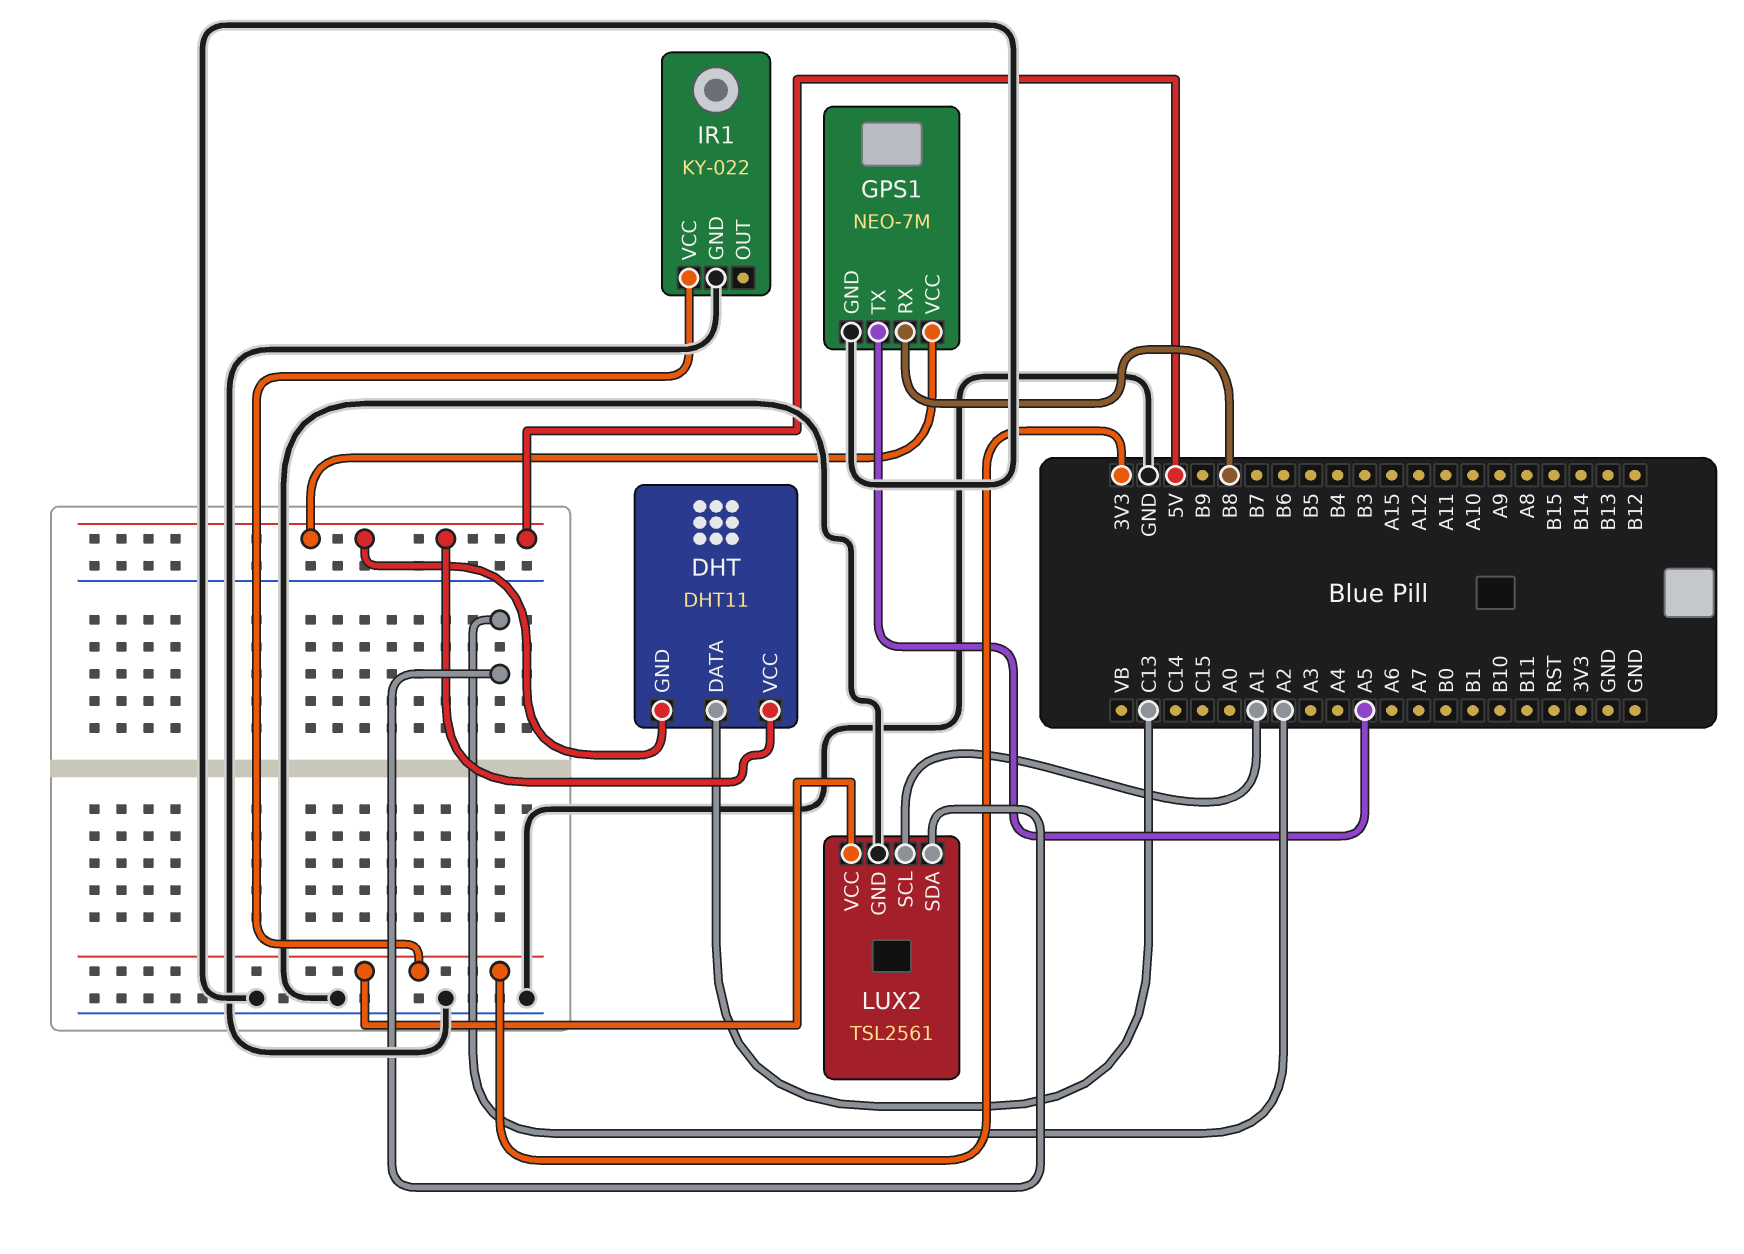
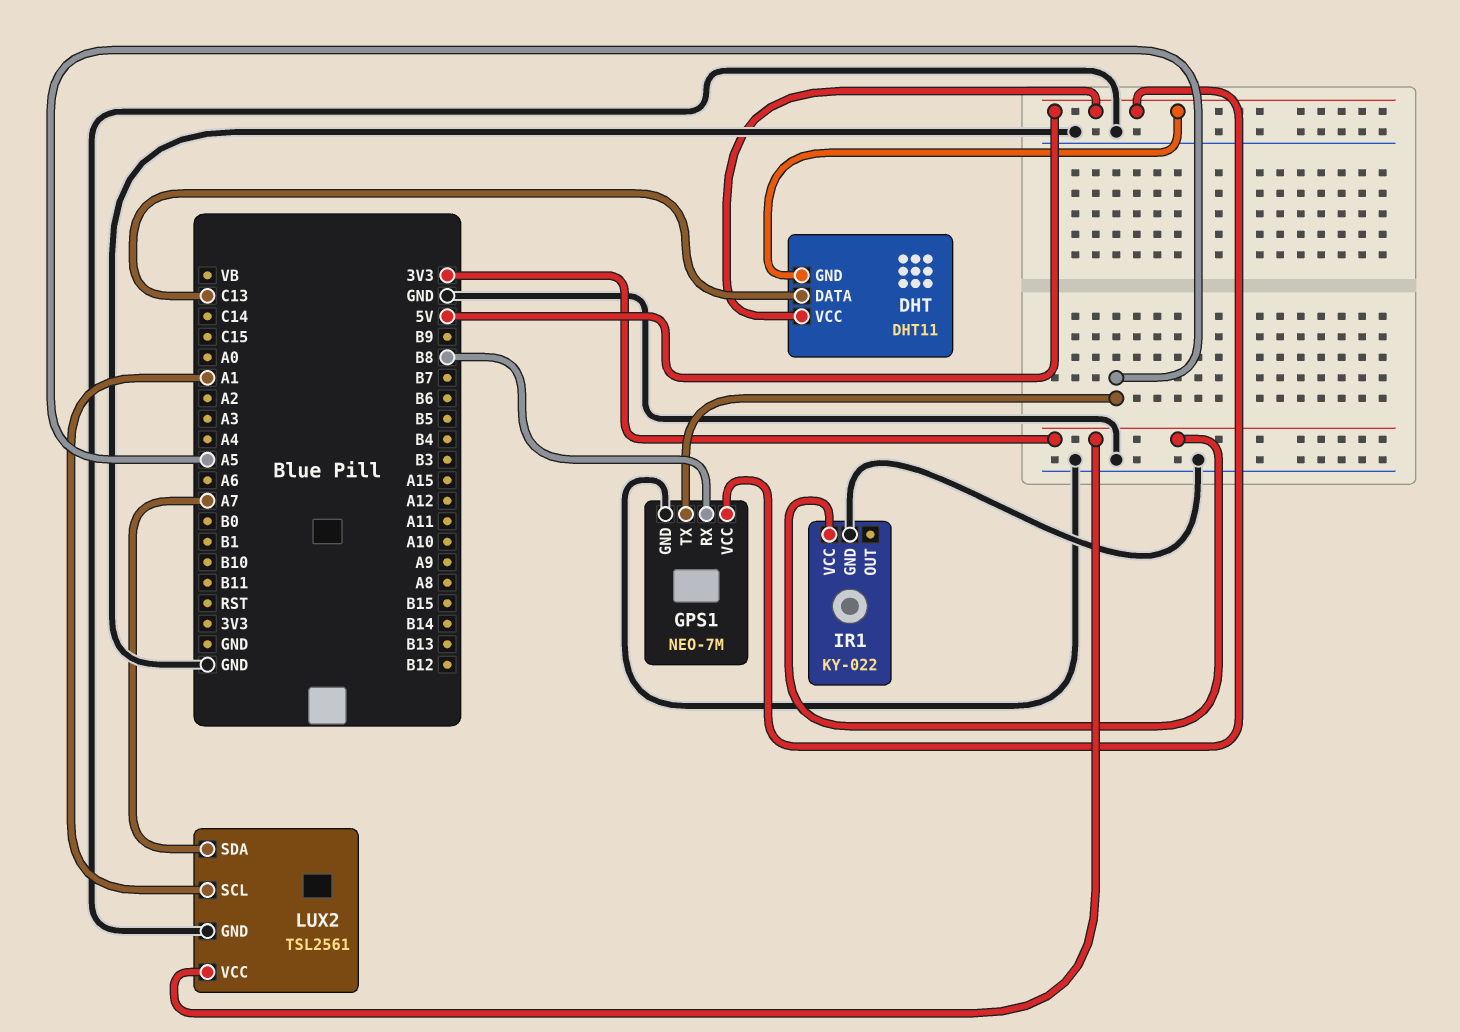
LUX2 pin SDA: A2 -> A7

